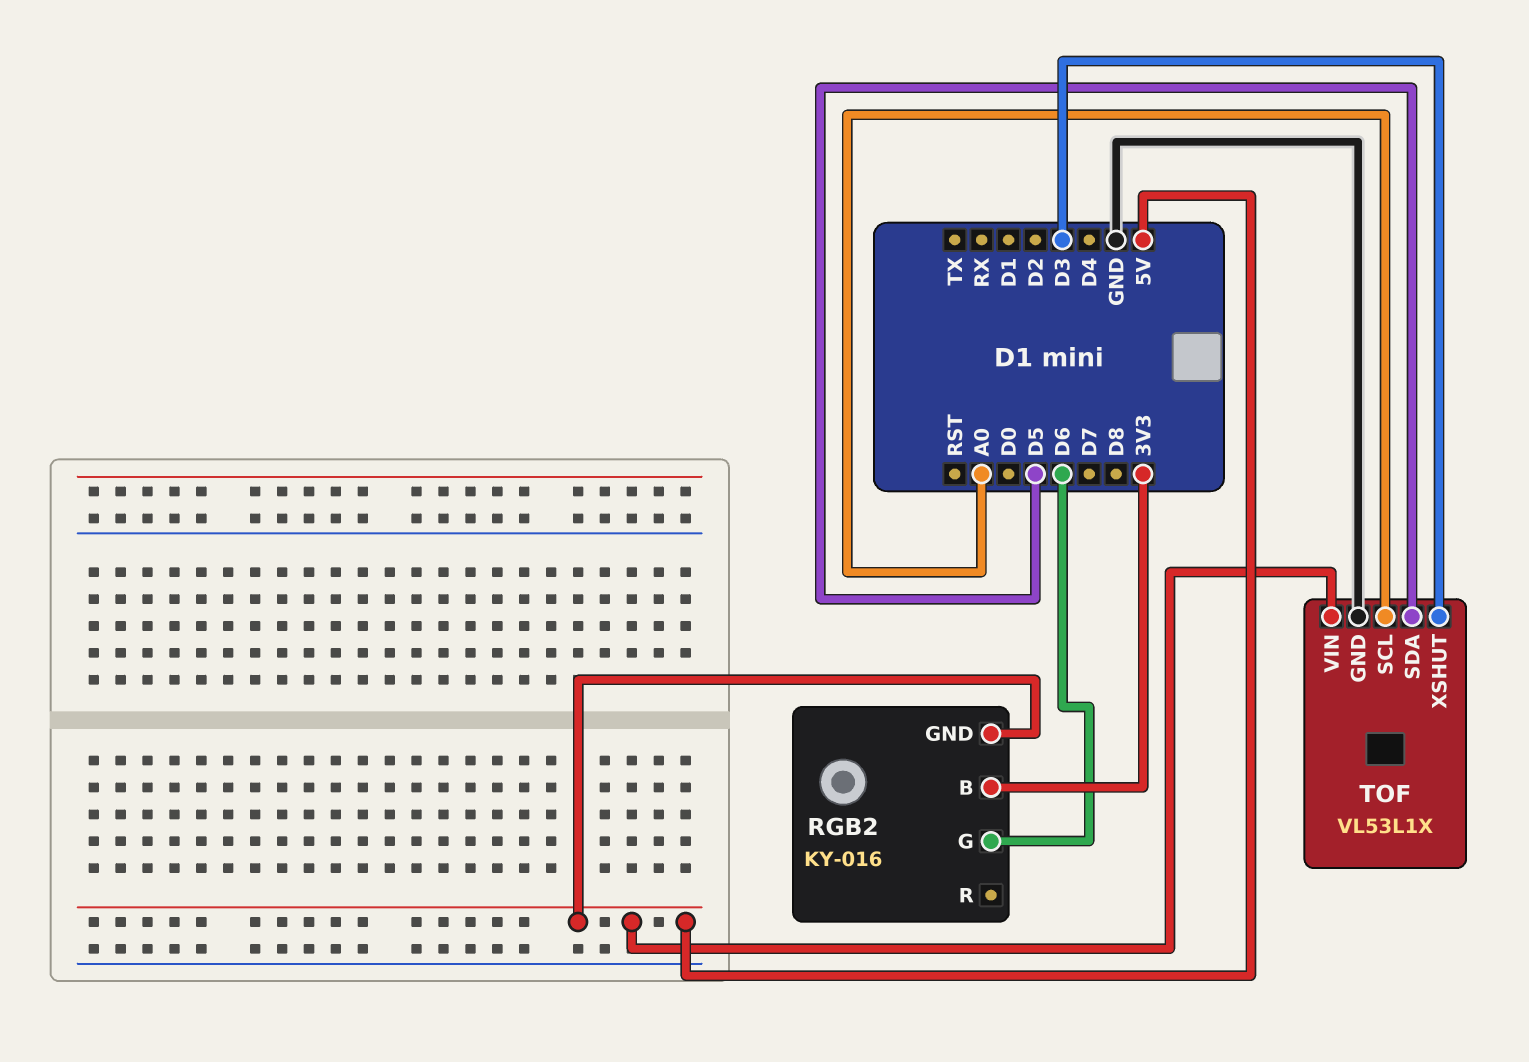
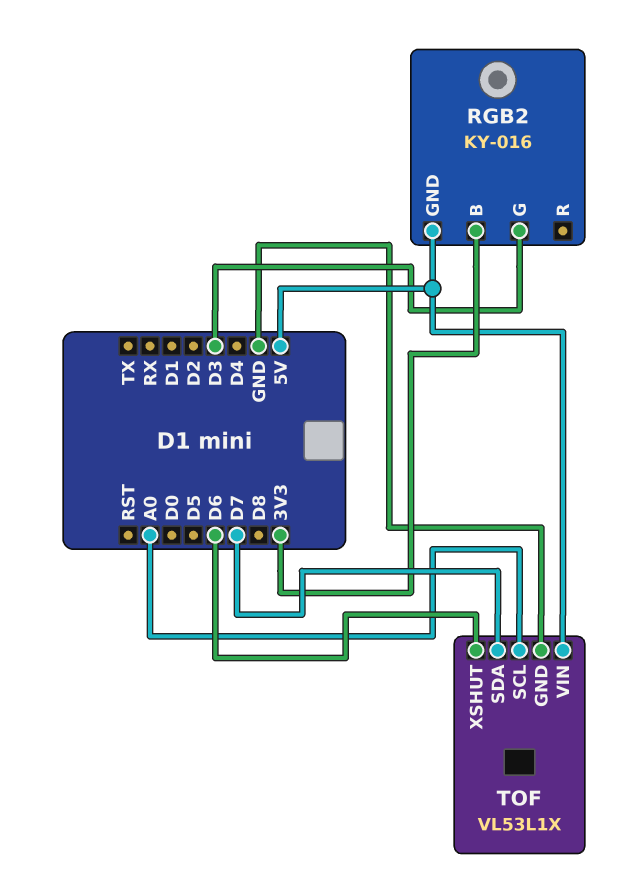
RGB2 pin G: D6 -> D3
TOF pin SDA: D5 -> D7
TOF pin XSHUT: D3 -> D6

